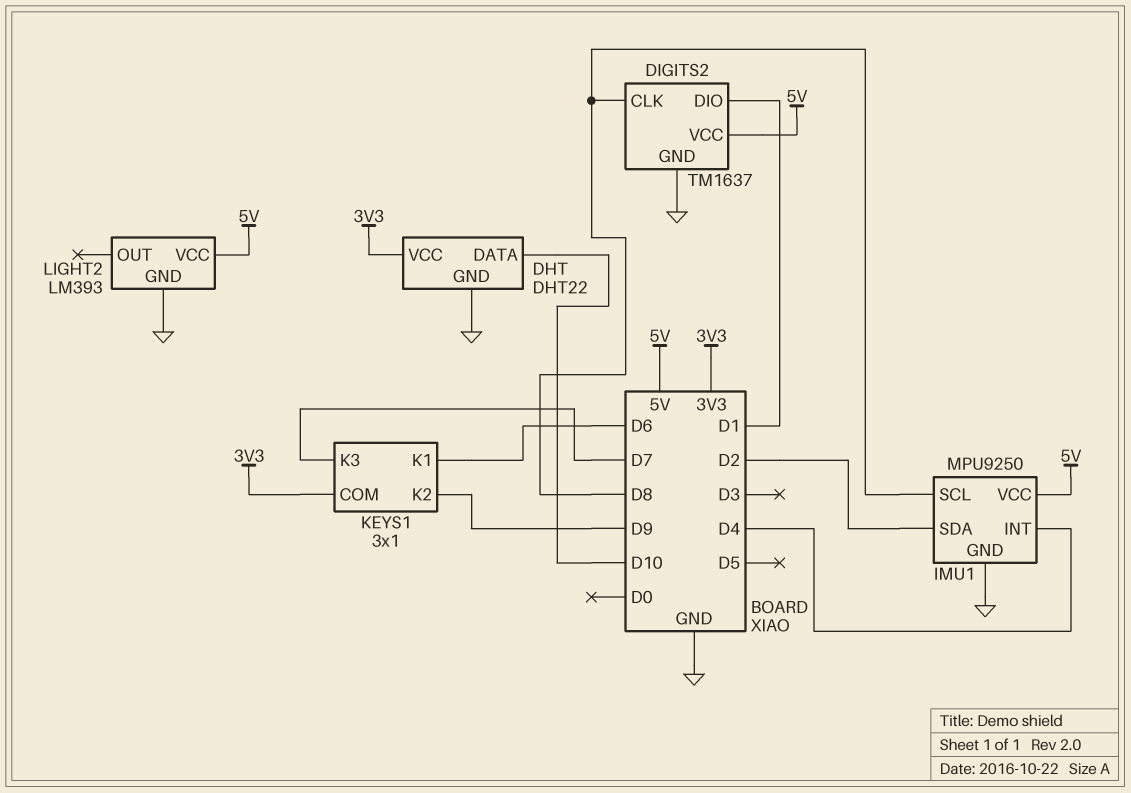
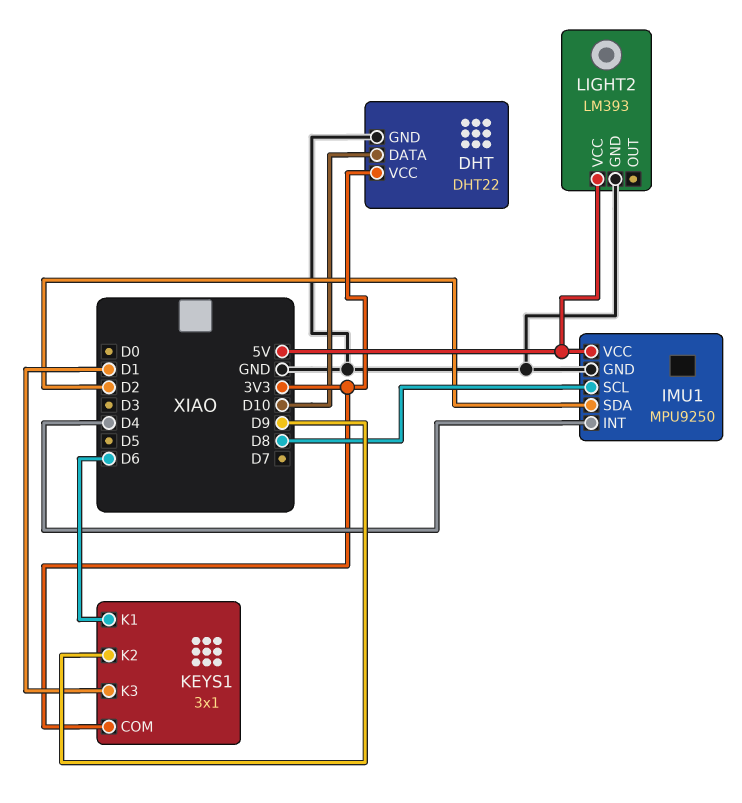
DIGITS2: TM1637 -> none
DIGITS2 pin CLK: D8 -> none
DIGITS2 pin DIO: D1 -> none
DIGITS2 pin GND: GND -> none
DIGITS2 pin VCC: 5V -> none
KEYS1 pin K3: D7 -> D1

